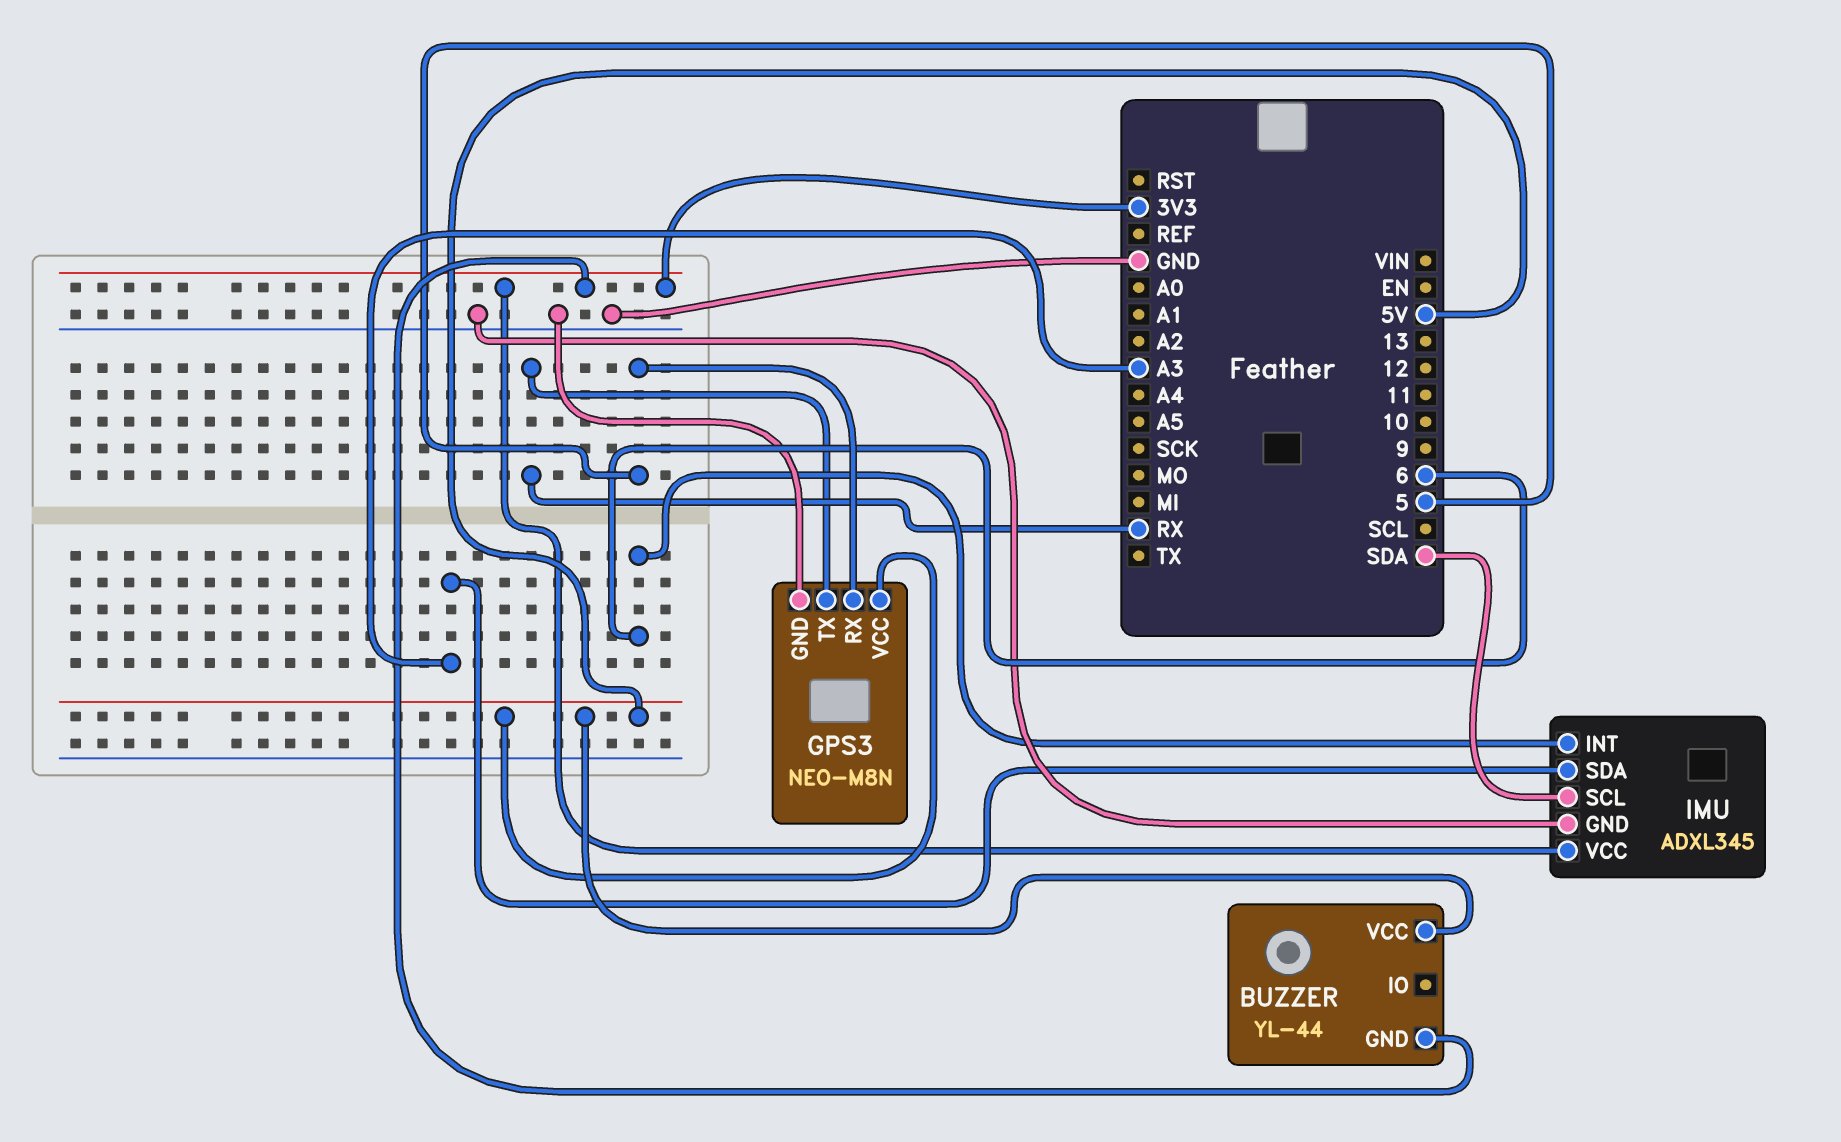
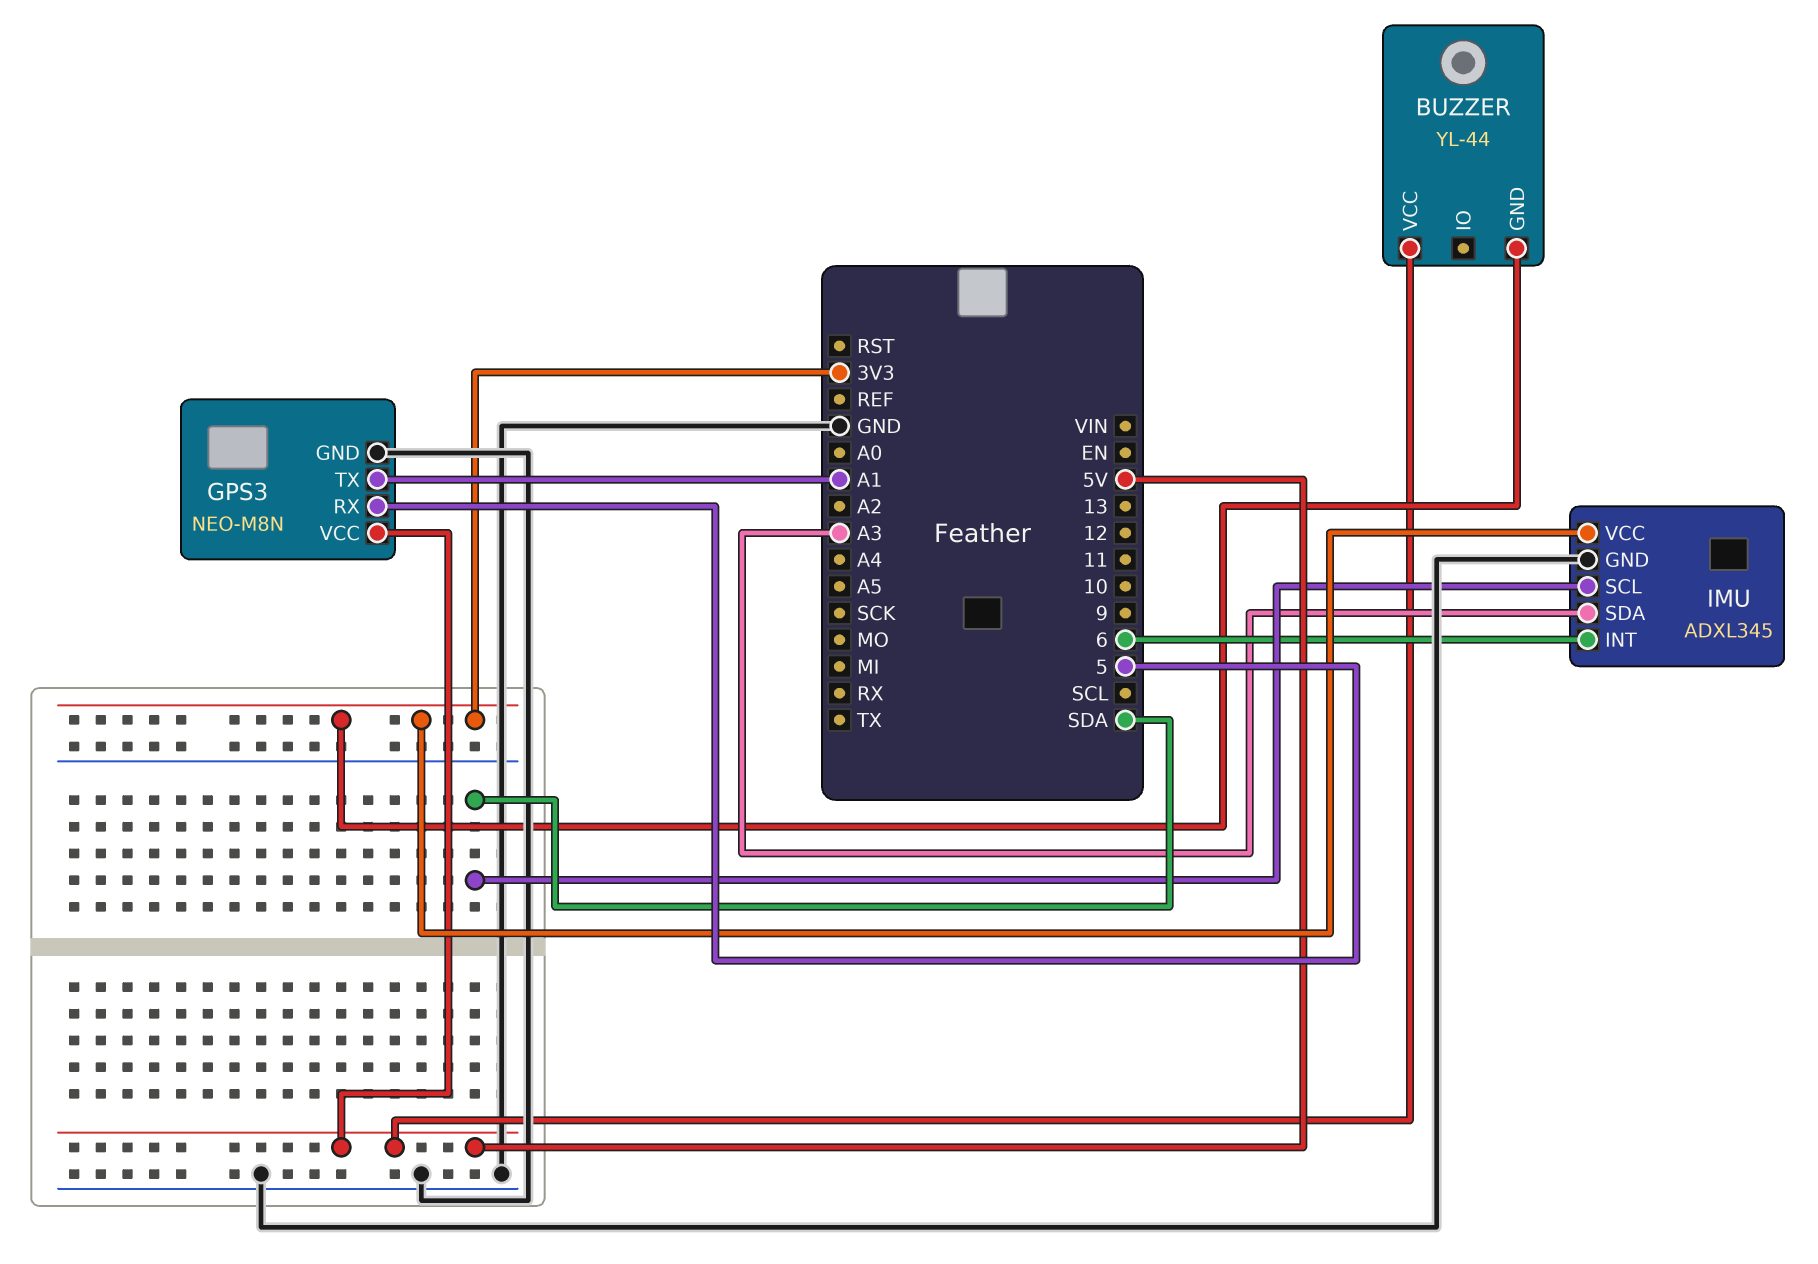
GPS3 pin TX: RX -> A1

